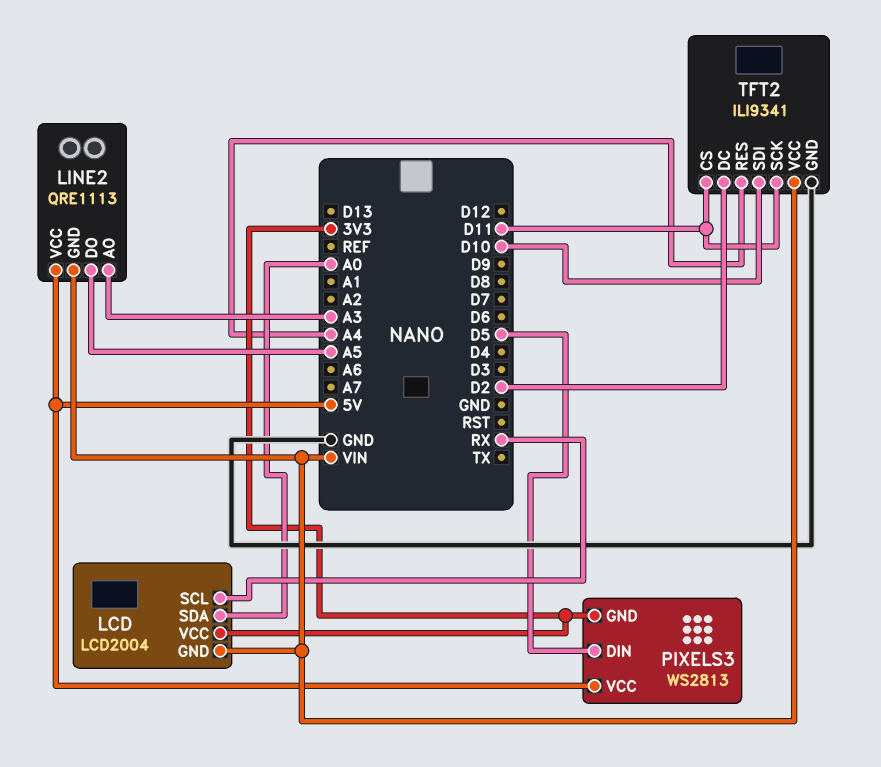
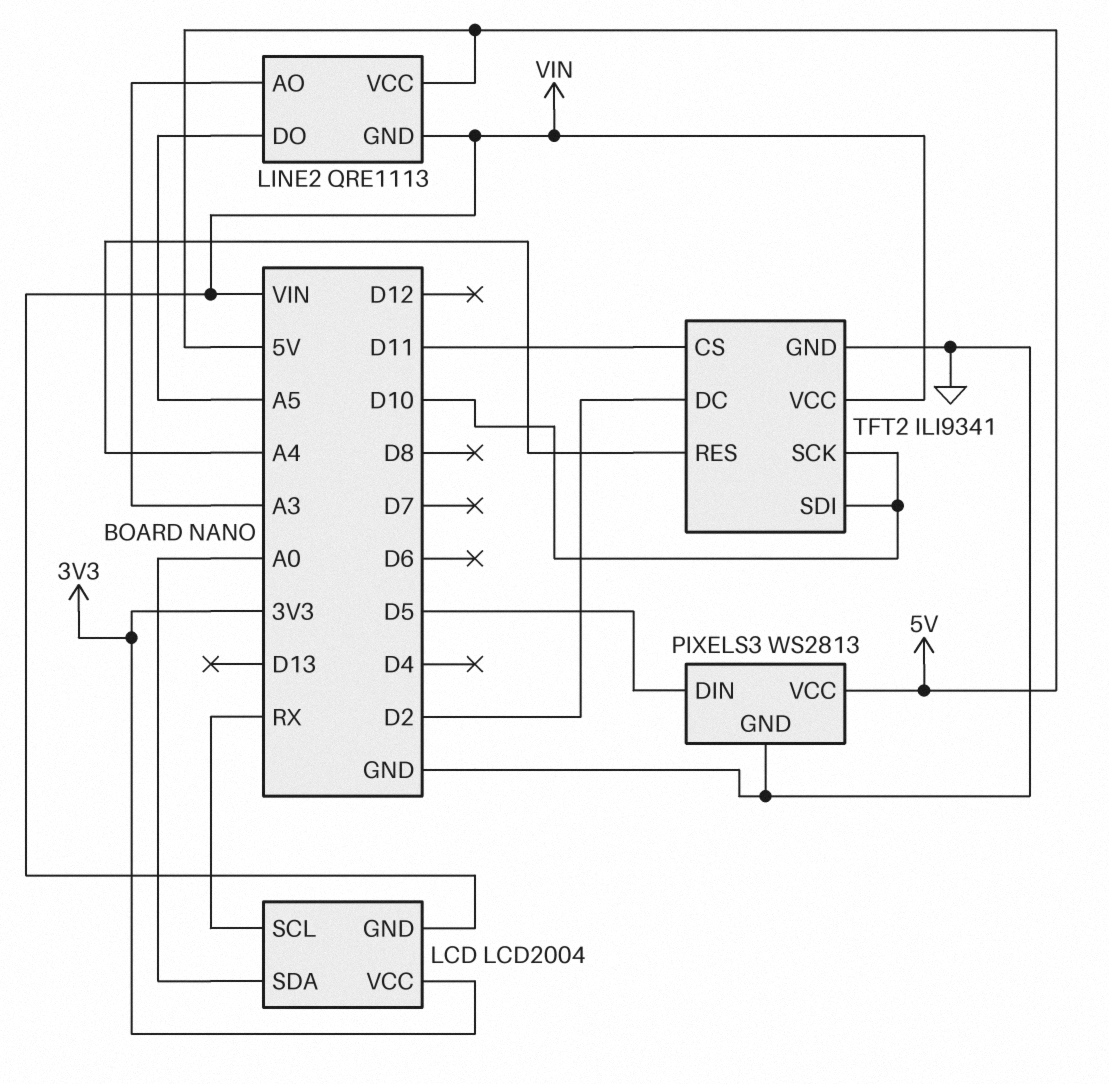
PIXELS3 pin GND: 3V3 -> GND
TFT2 pin SCK: D11 -> D10

